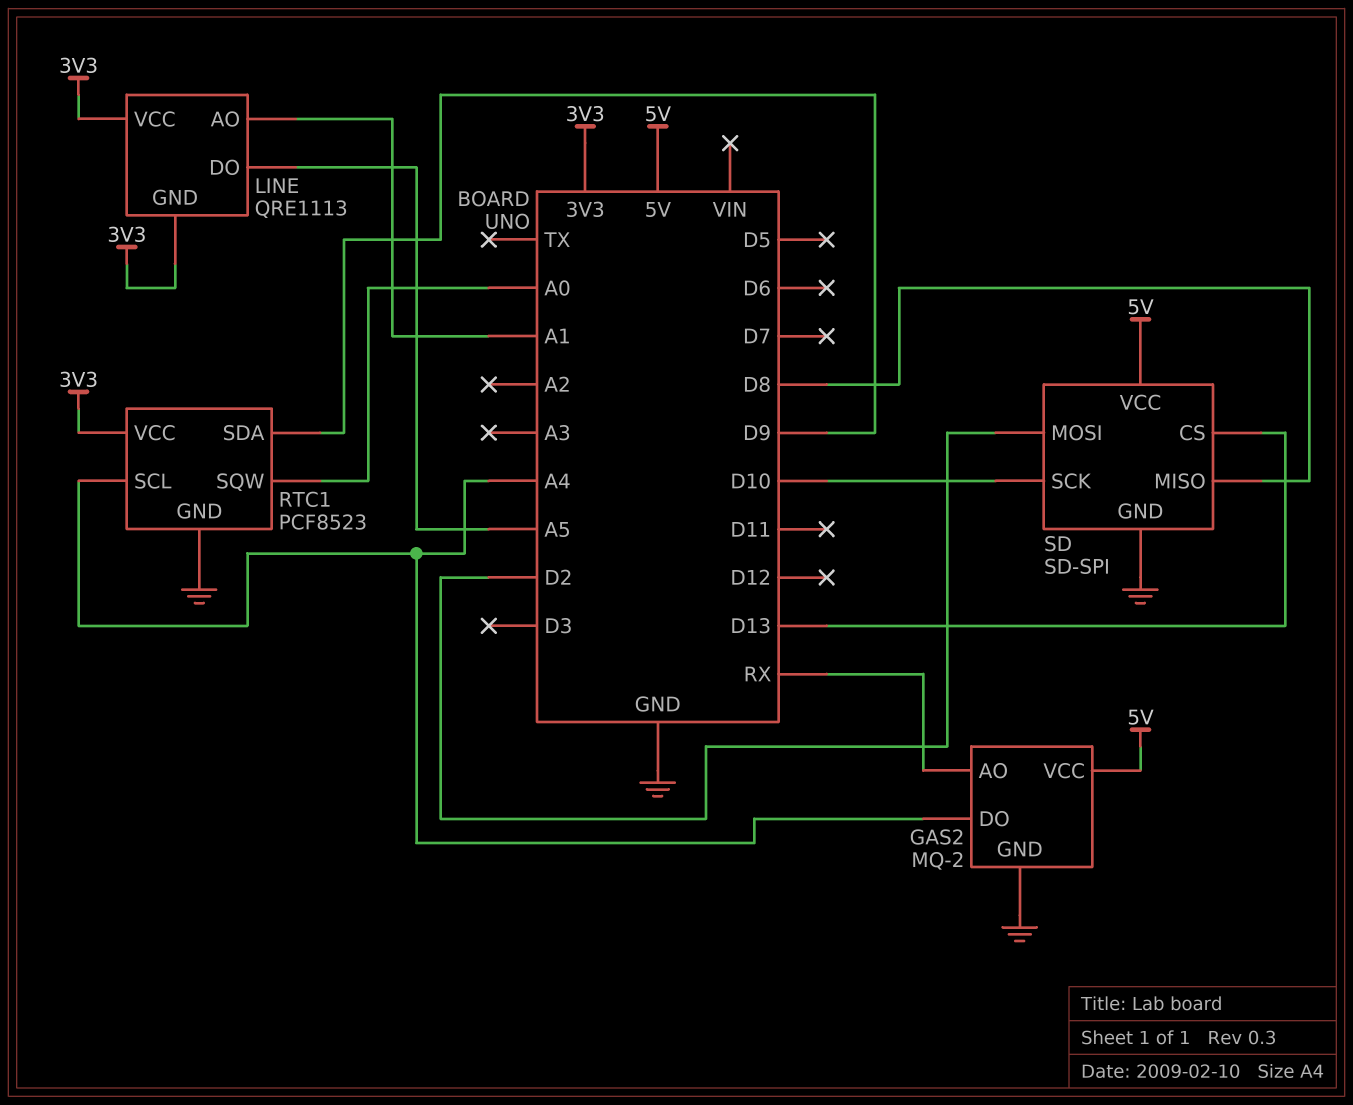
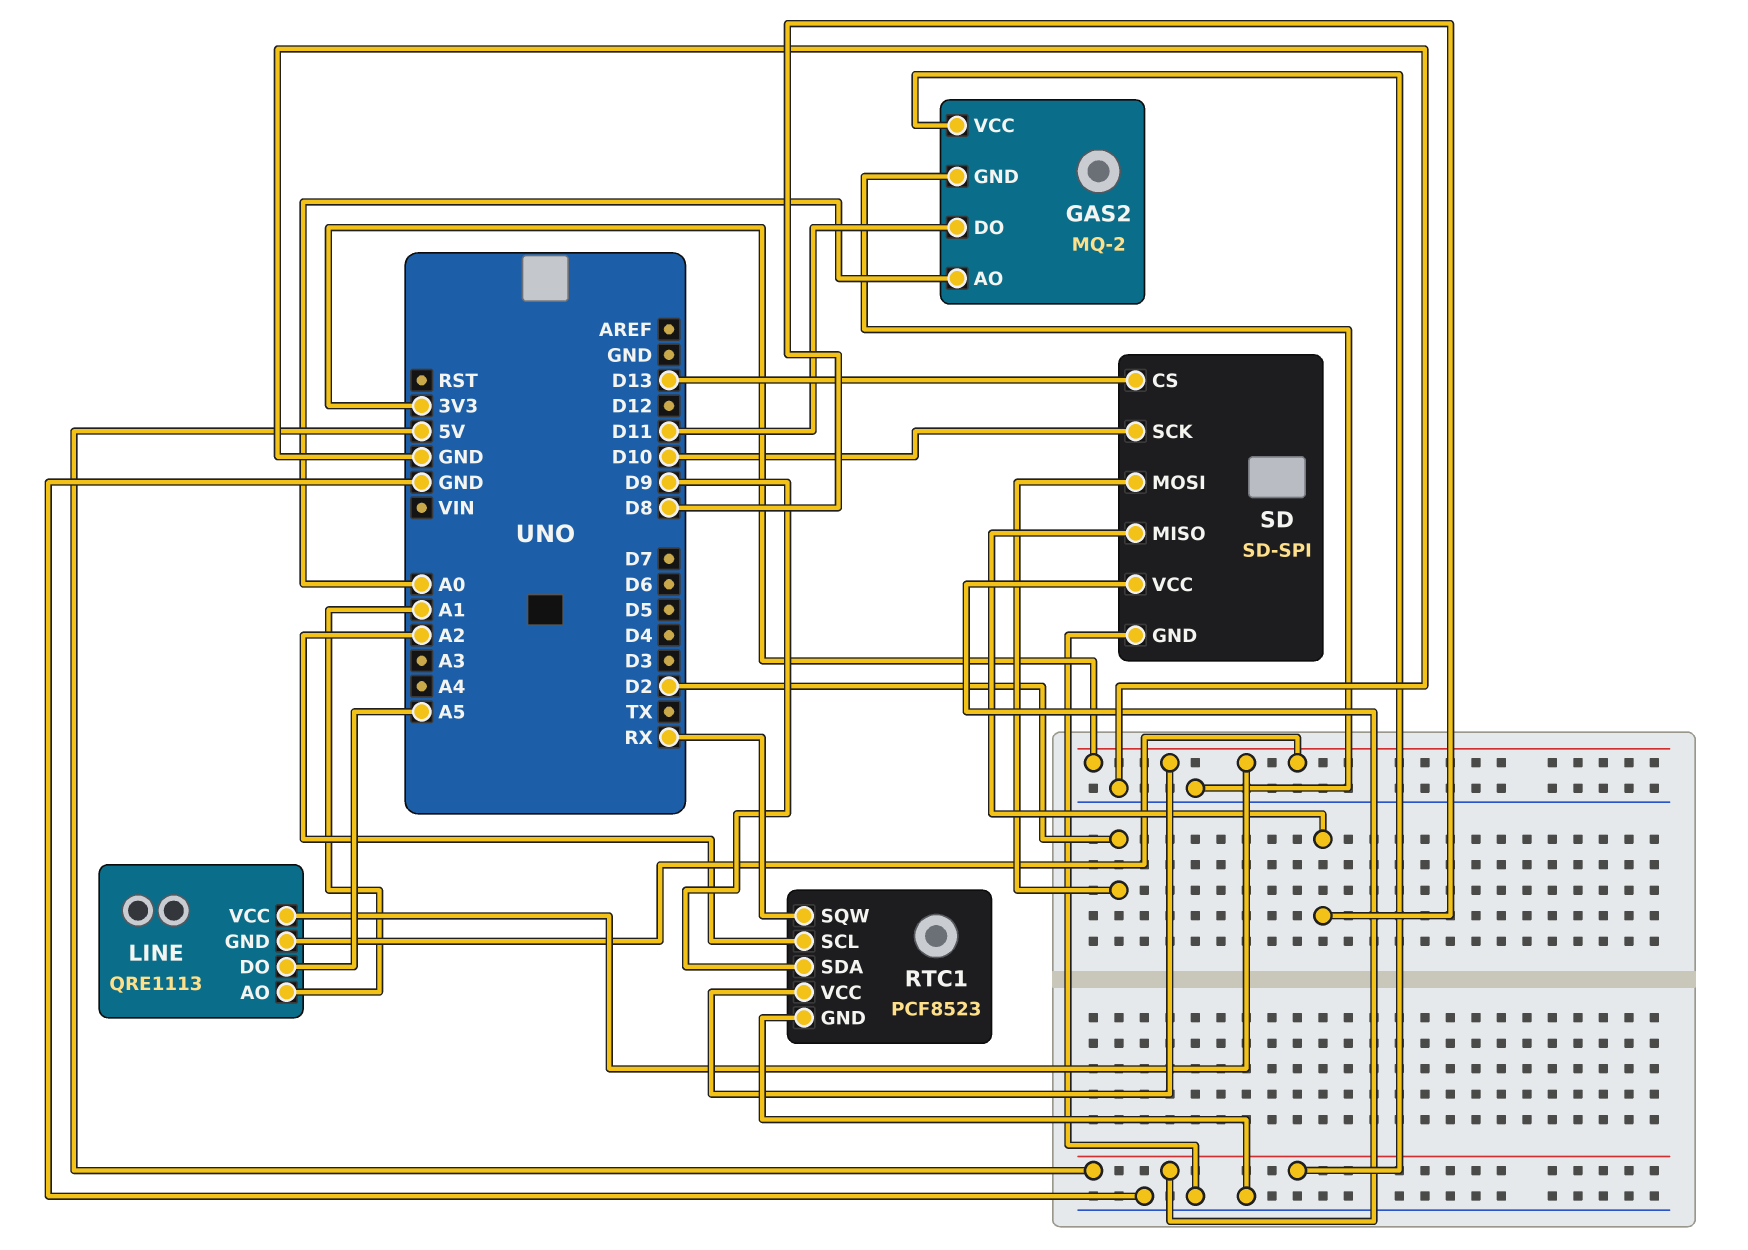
GAS2 pin AO: RX -> A0
GAS2 pin DO: A4 -> D11
RTC1 pin SCL: A4 -> A2
RTC1 pin SQW: A0 -> RX

